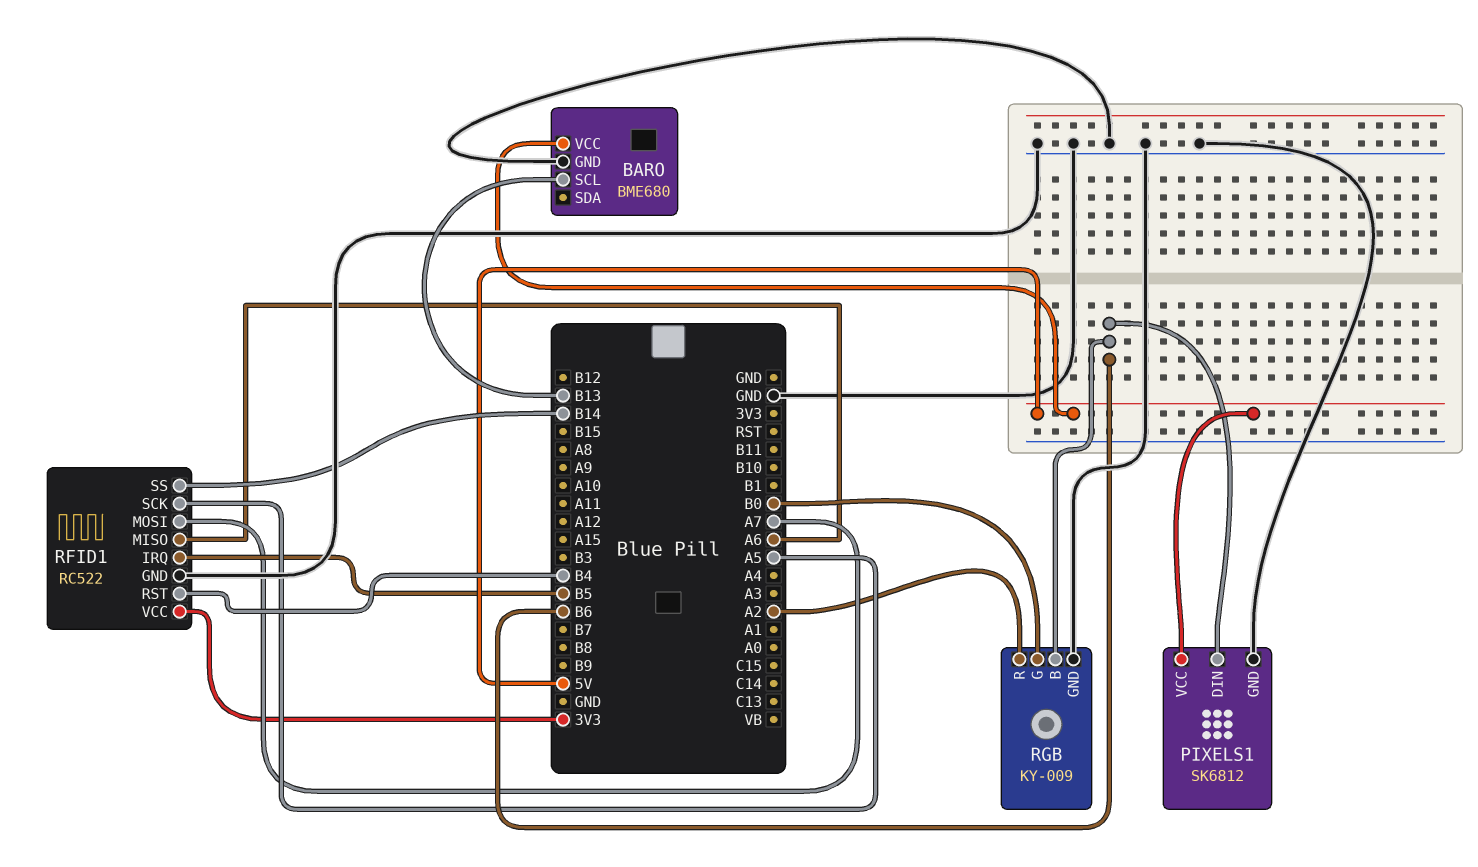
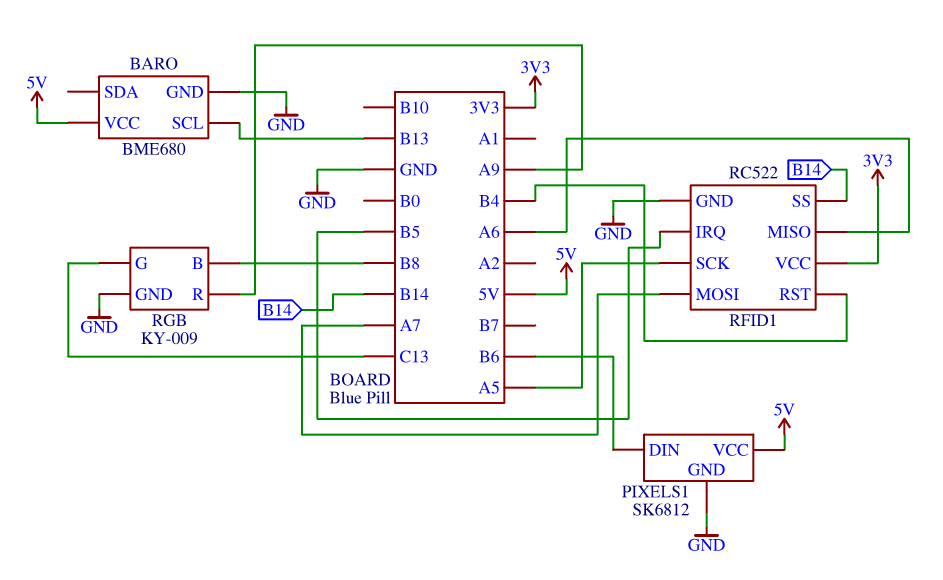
RGB pin B: B6 -> B8
RGB pin G: B0 -> C13
RGB pin R: A2 -> A9

